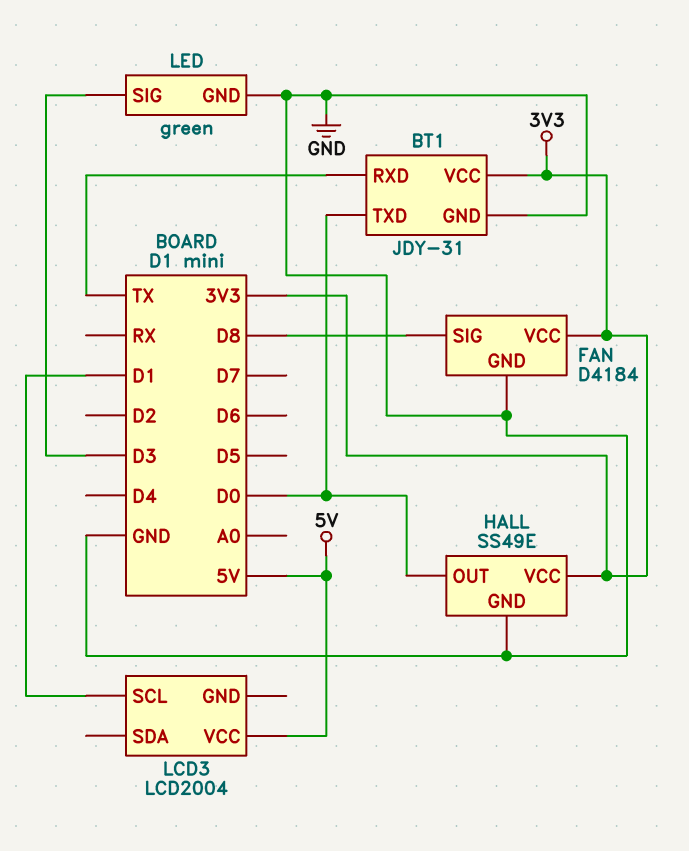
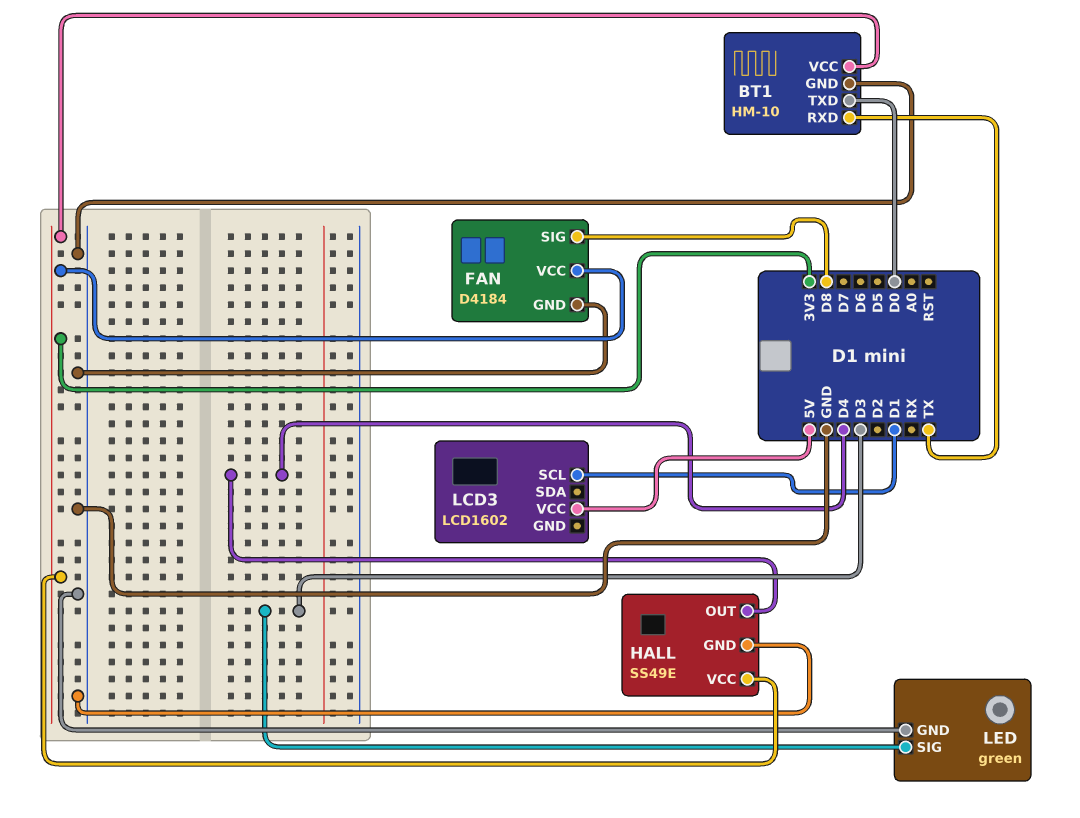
BT1: JDY-31 -> HM-10
HALL pin OUT: D0 -> D4
LCD3: LCD2004 -> LCD1602

